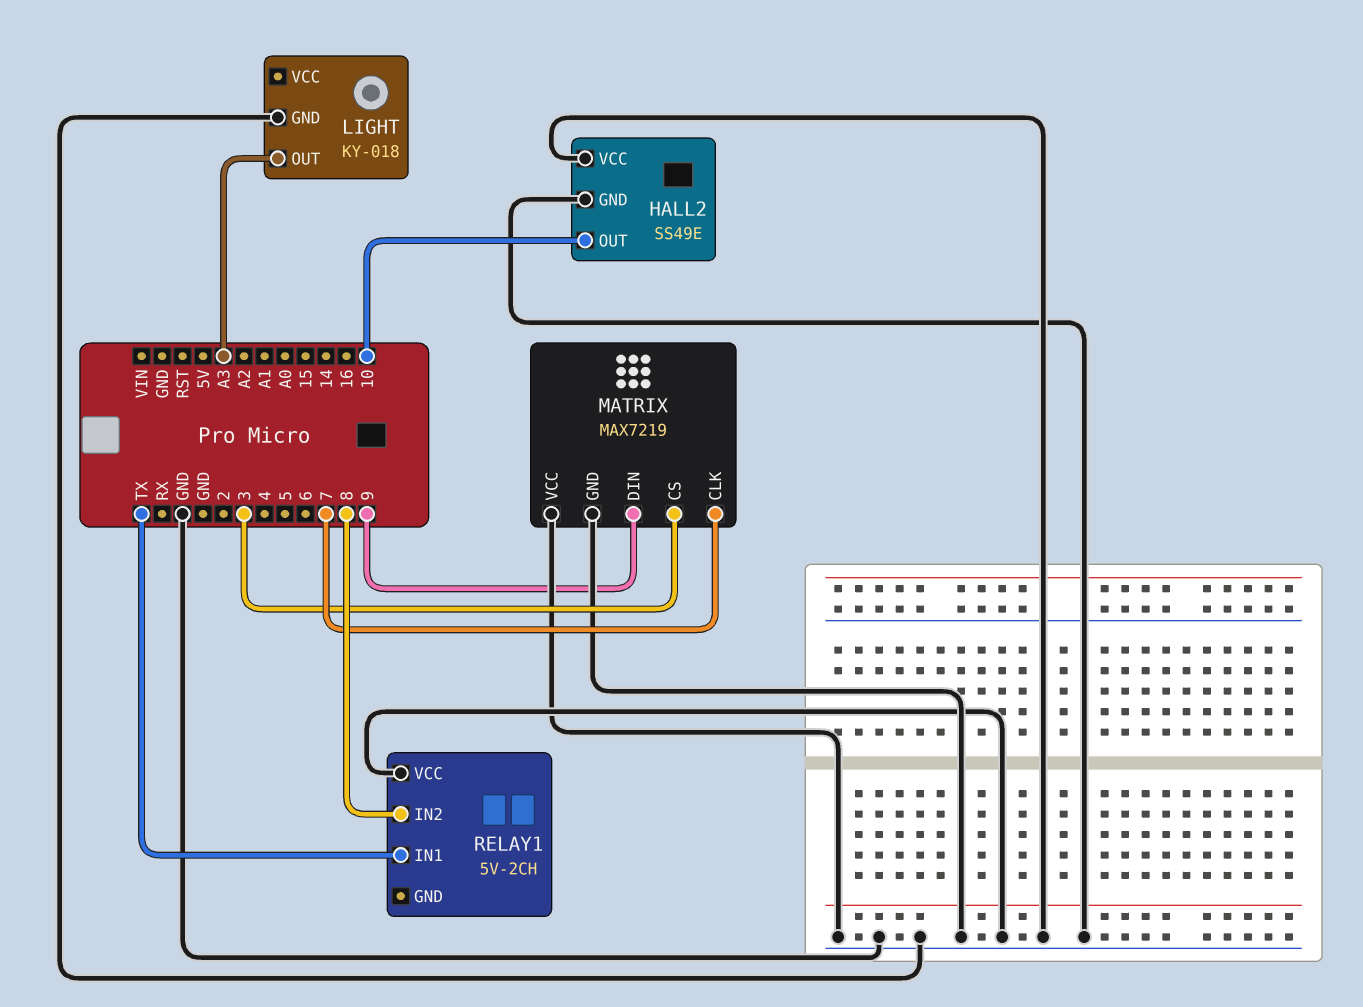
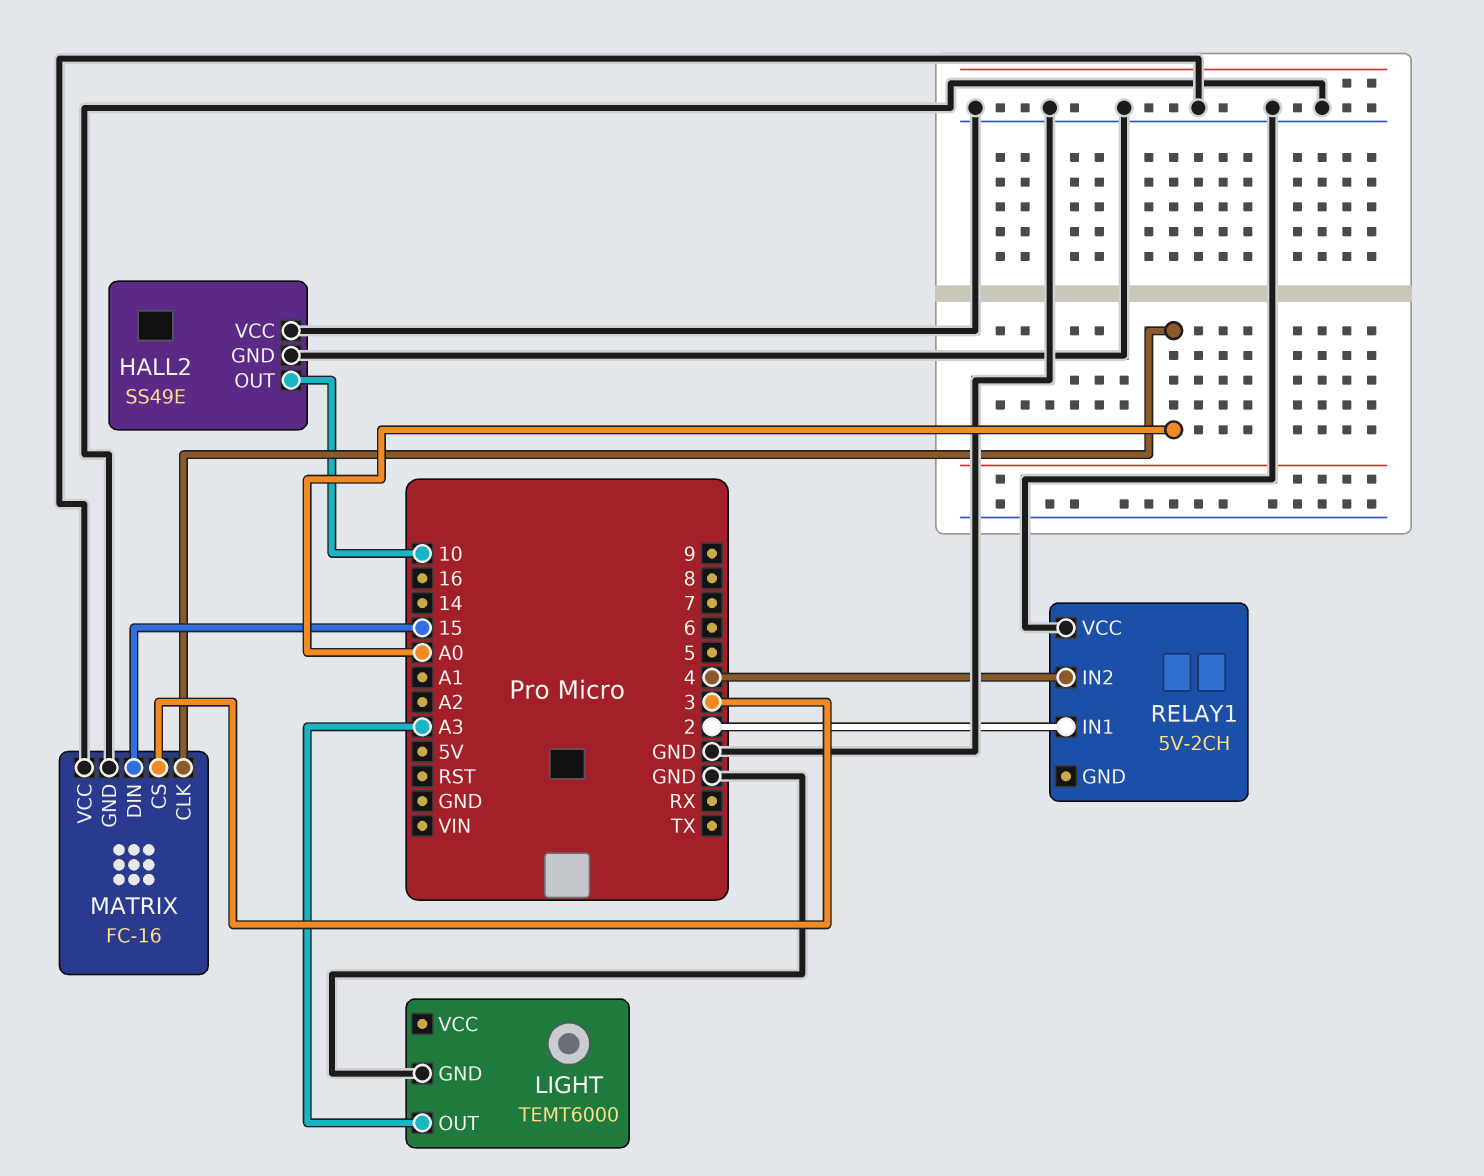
LIGHT: KY-018 -> TEMT6000
MATRIX: MAX7219 -> FC-16
MATRIX pin CLK: 7 -> A0
MATRIX pin DIN: 9 -> 15
RELAY1 pin IN1: TX -> 2
RELAY1 pin IN2: 8 -> 4

